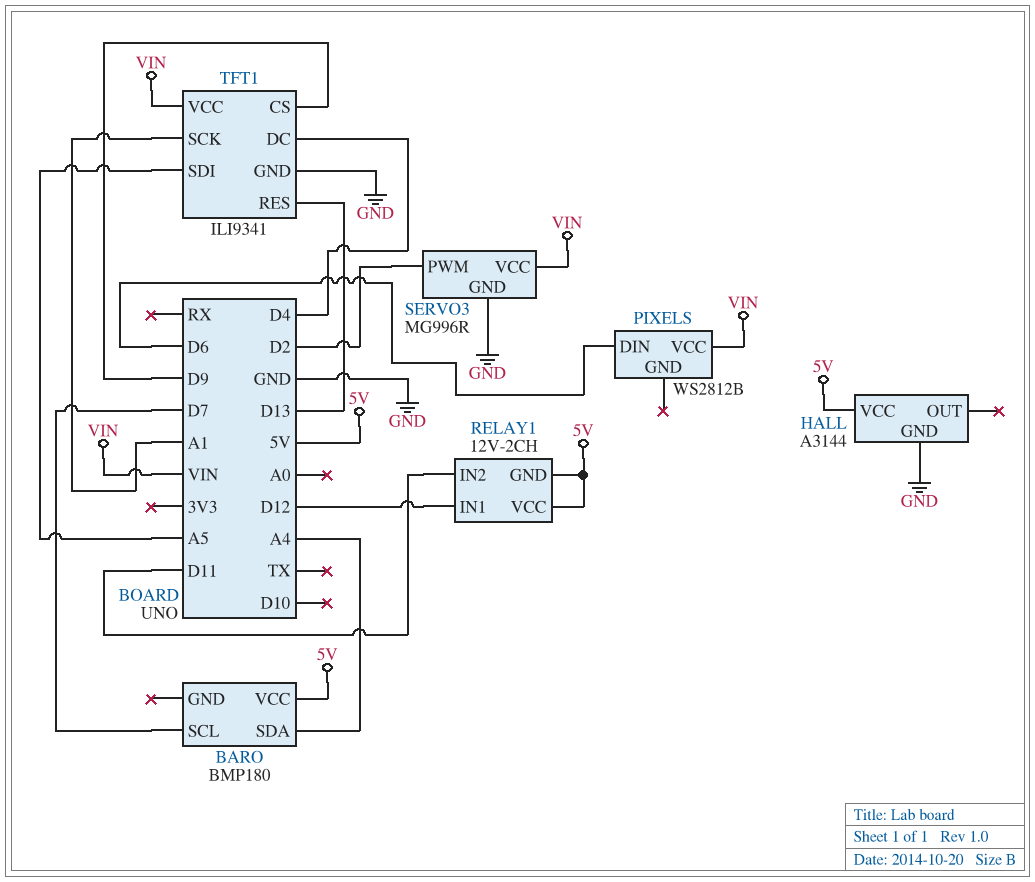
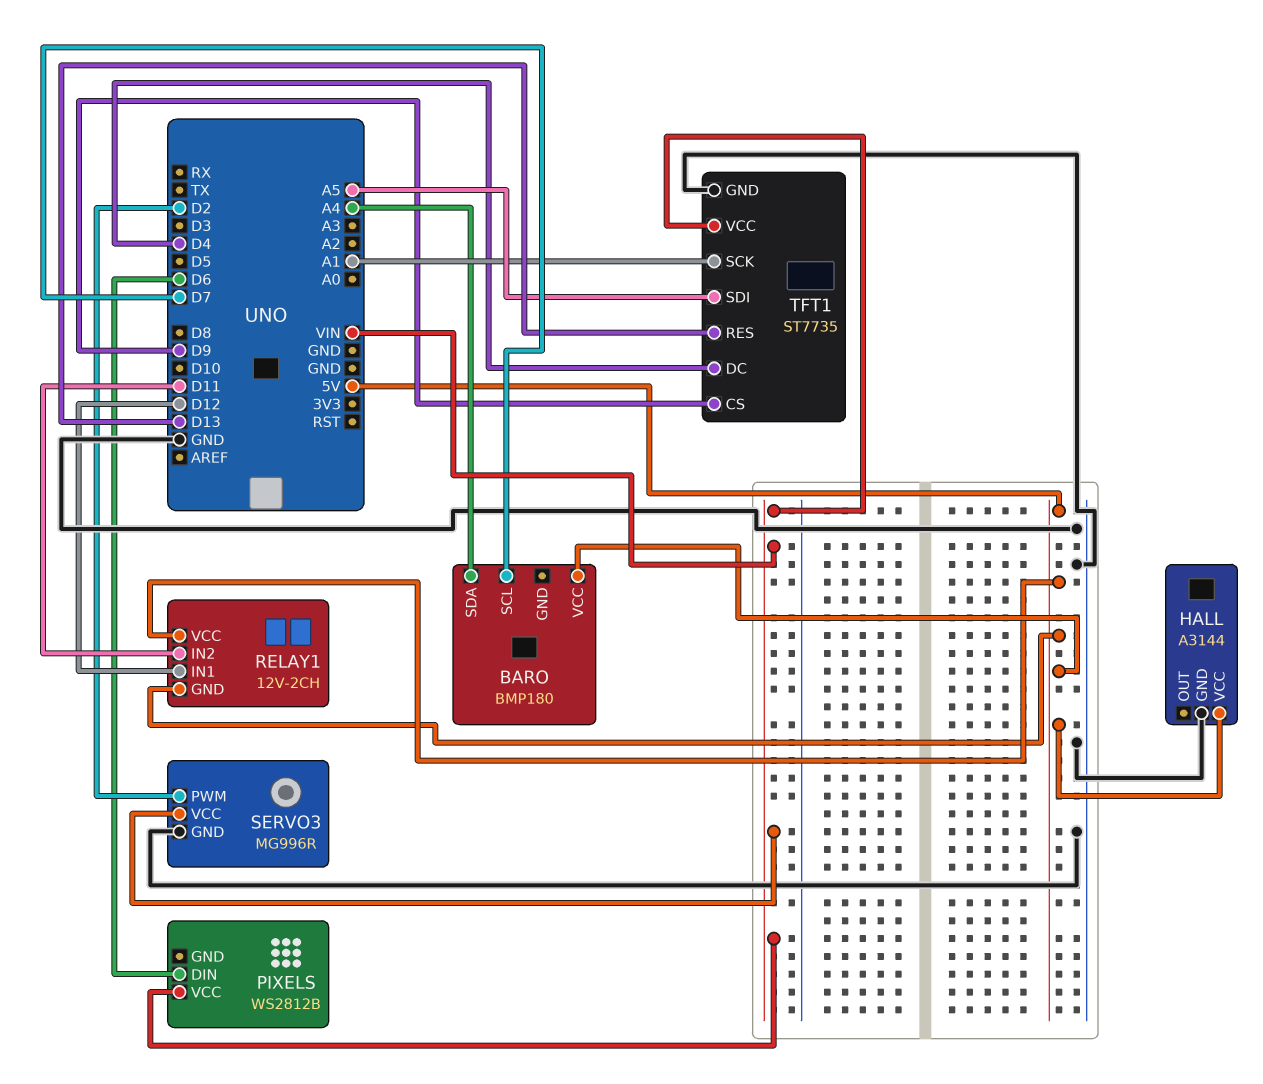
TFT1: ILI9341 -> ST7735

